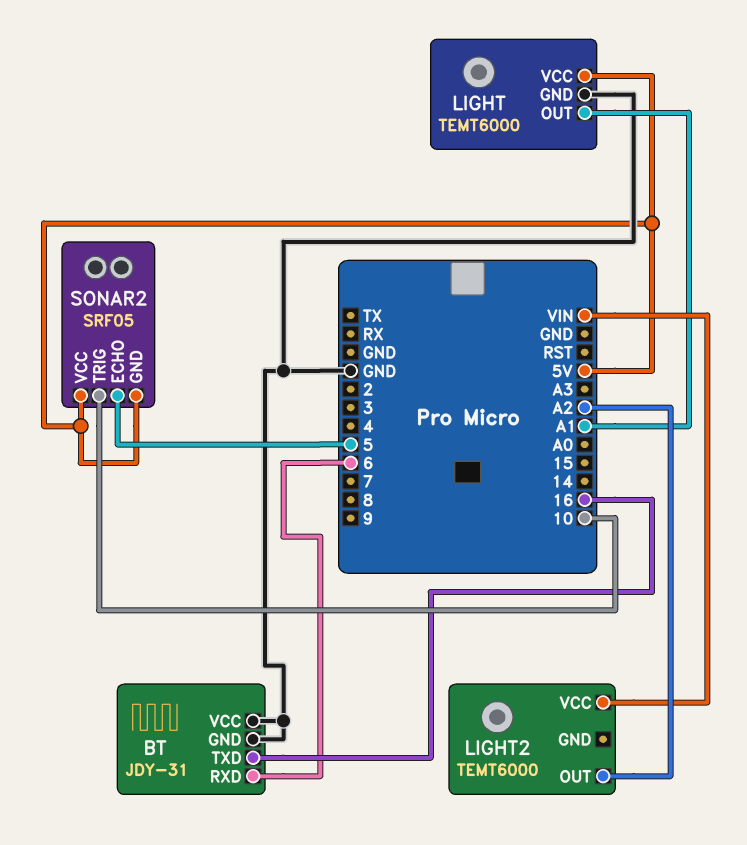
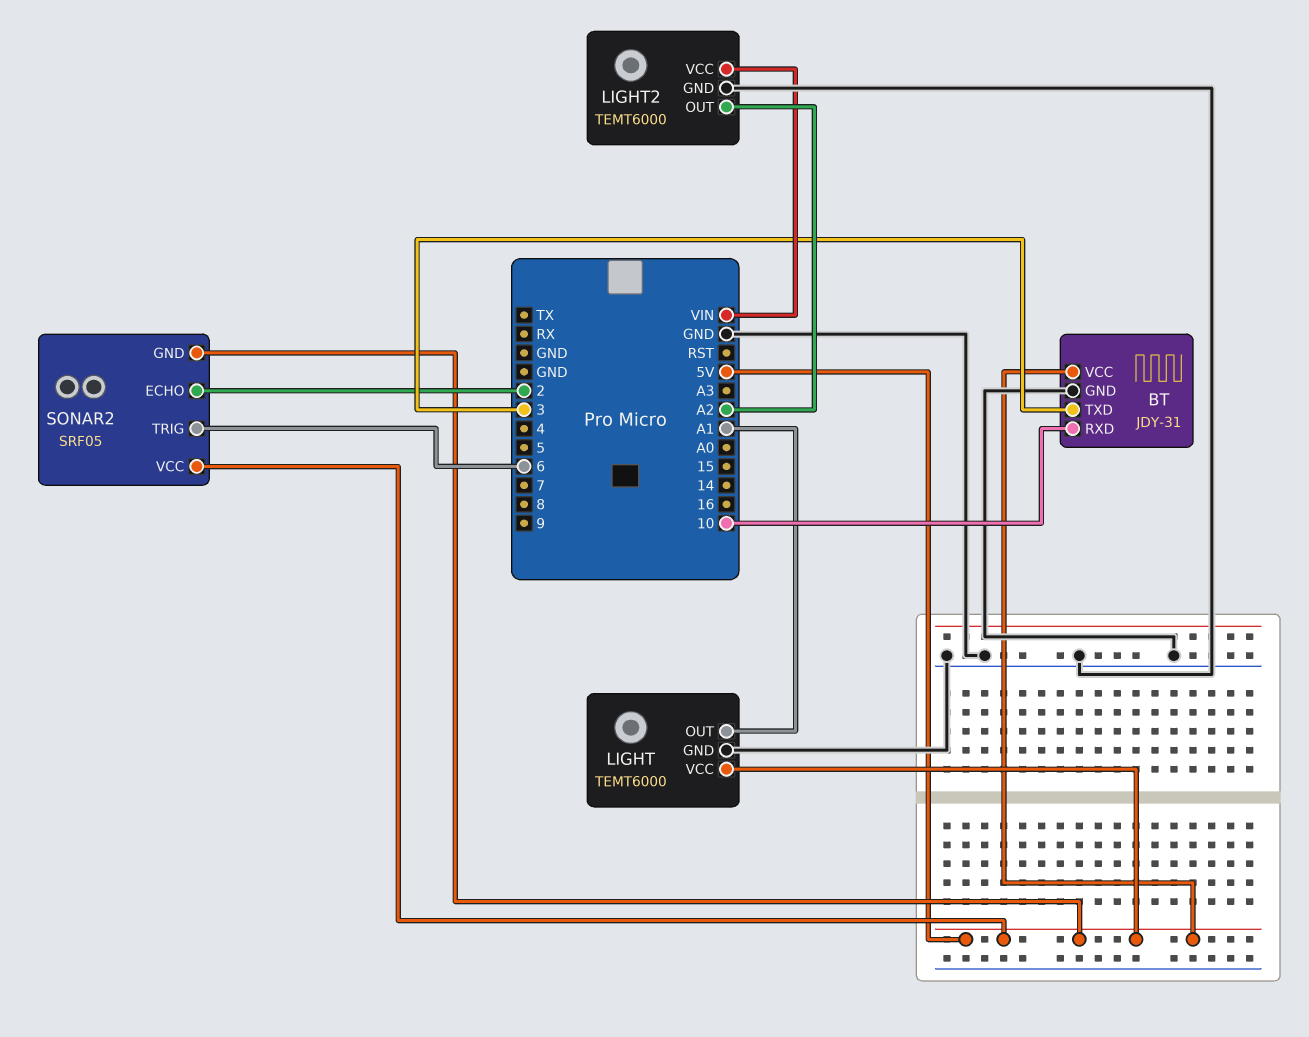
BT pin RXD: 6 -> 10
BT pin TXD: 16 -> 3
BT pin VCC: GND -> 5V
LIGHT2 pin GND: none -> GND
SONAR2 pin ECHO: 5 -> 2
SONAR2 pin TRIG: 10 -> 6

